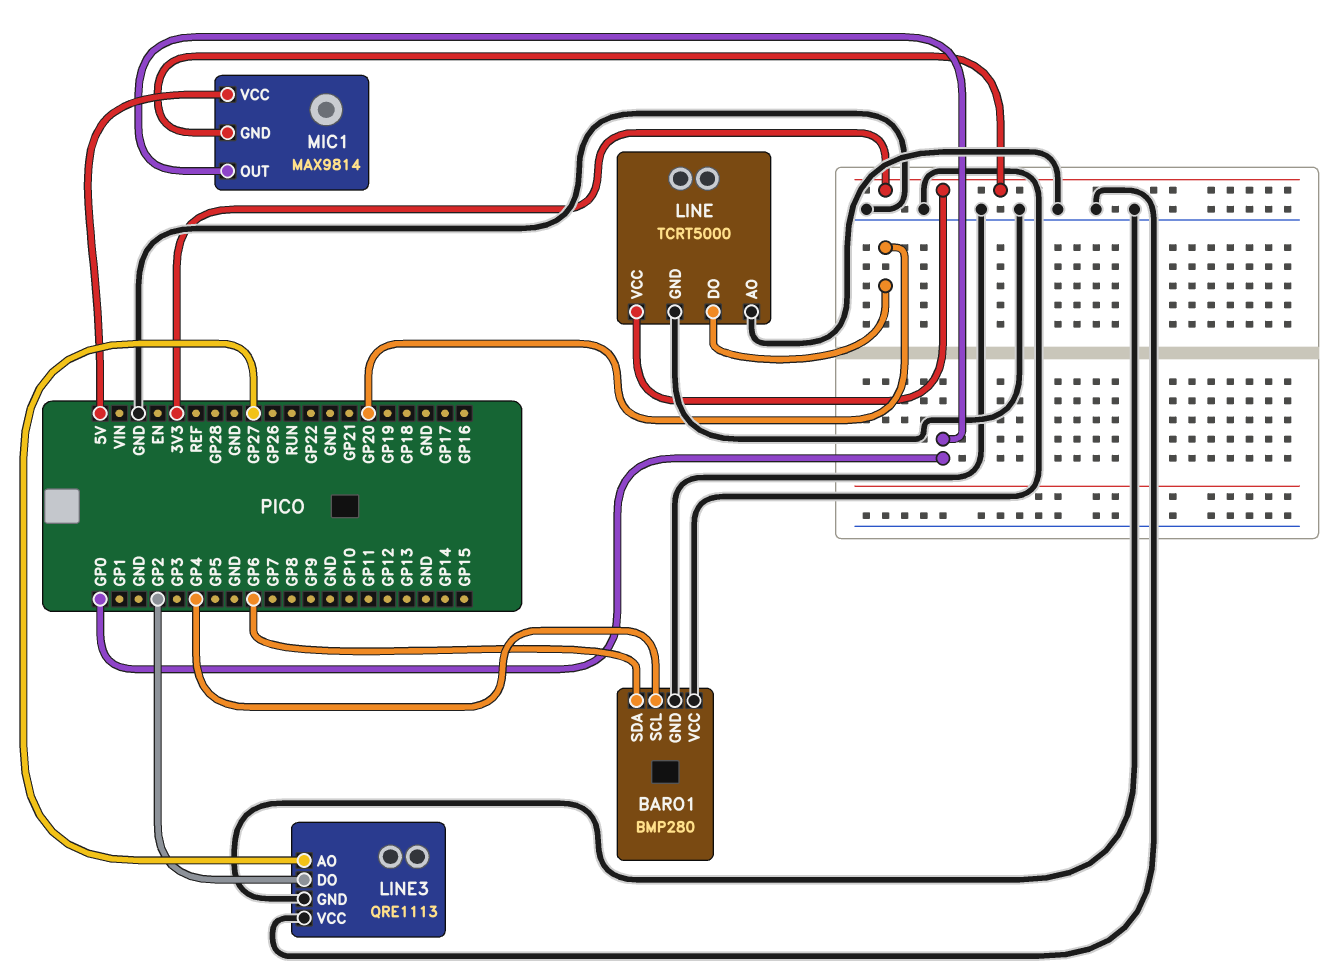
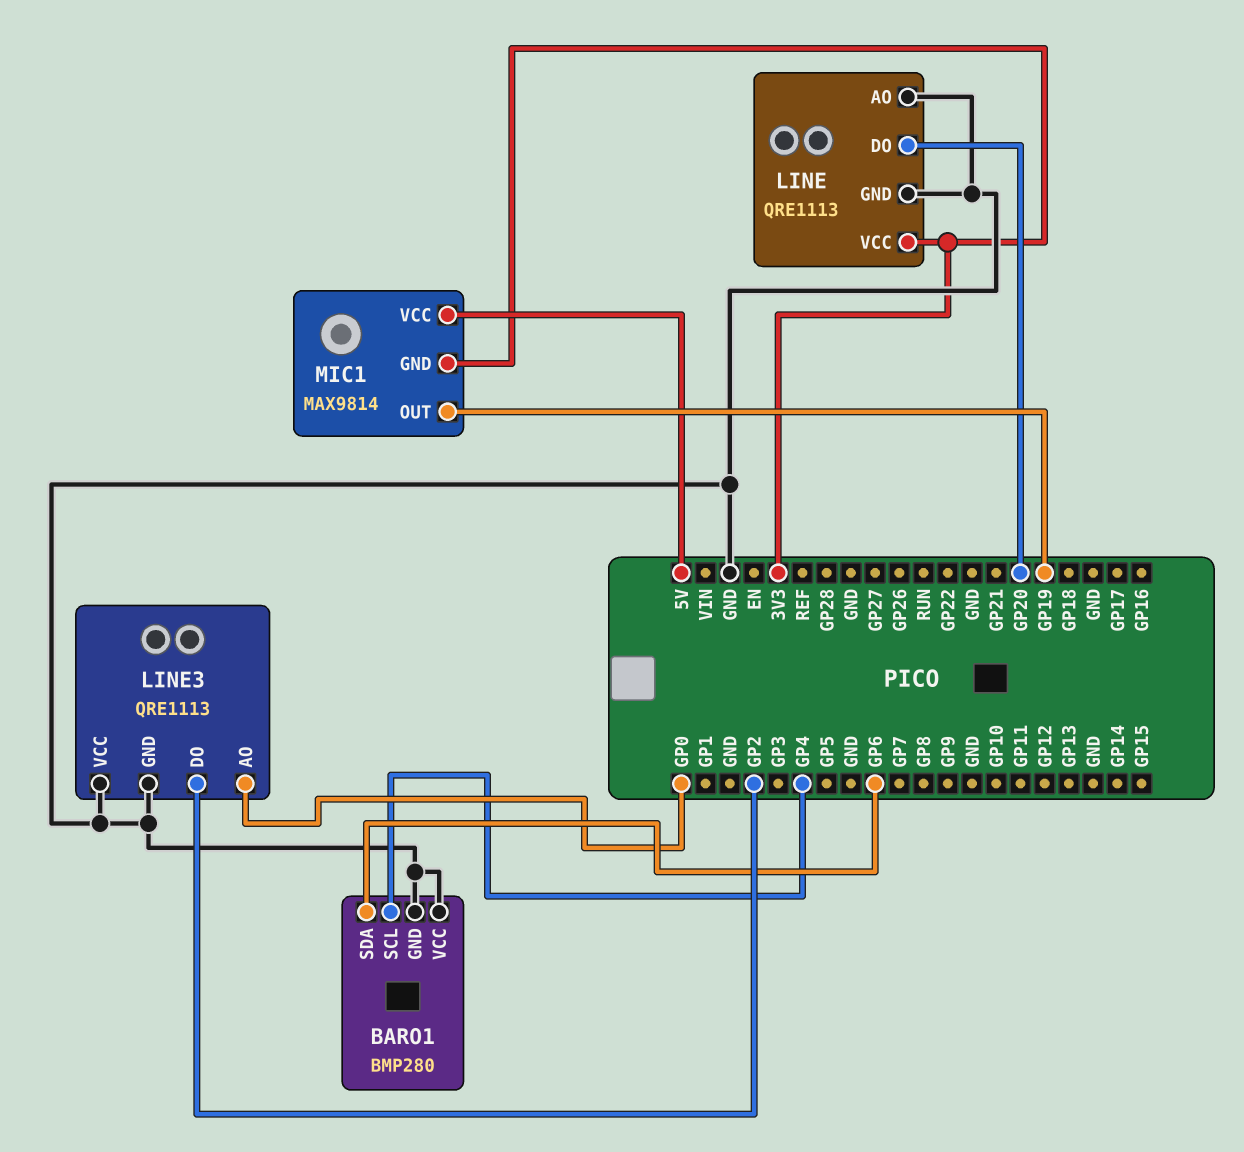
LINE: TCRT5000 -> QRE1113
LINE3 pin AO: GP27 -> GP0
MIC1 pin OUT: GP0 -> GP19

